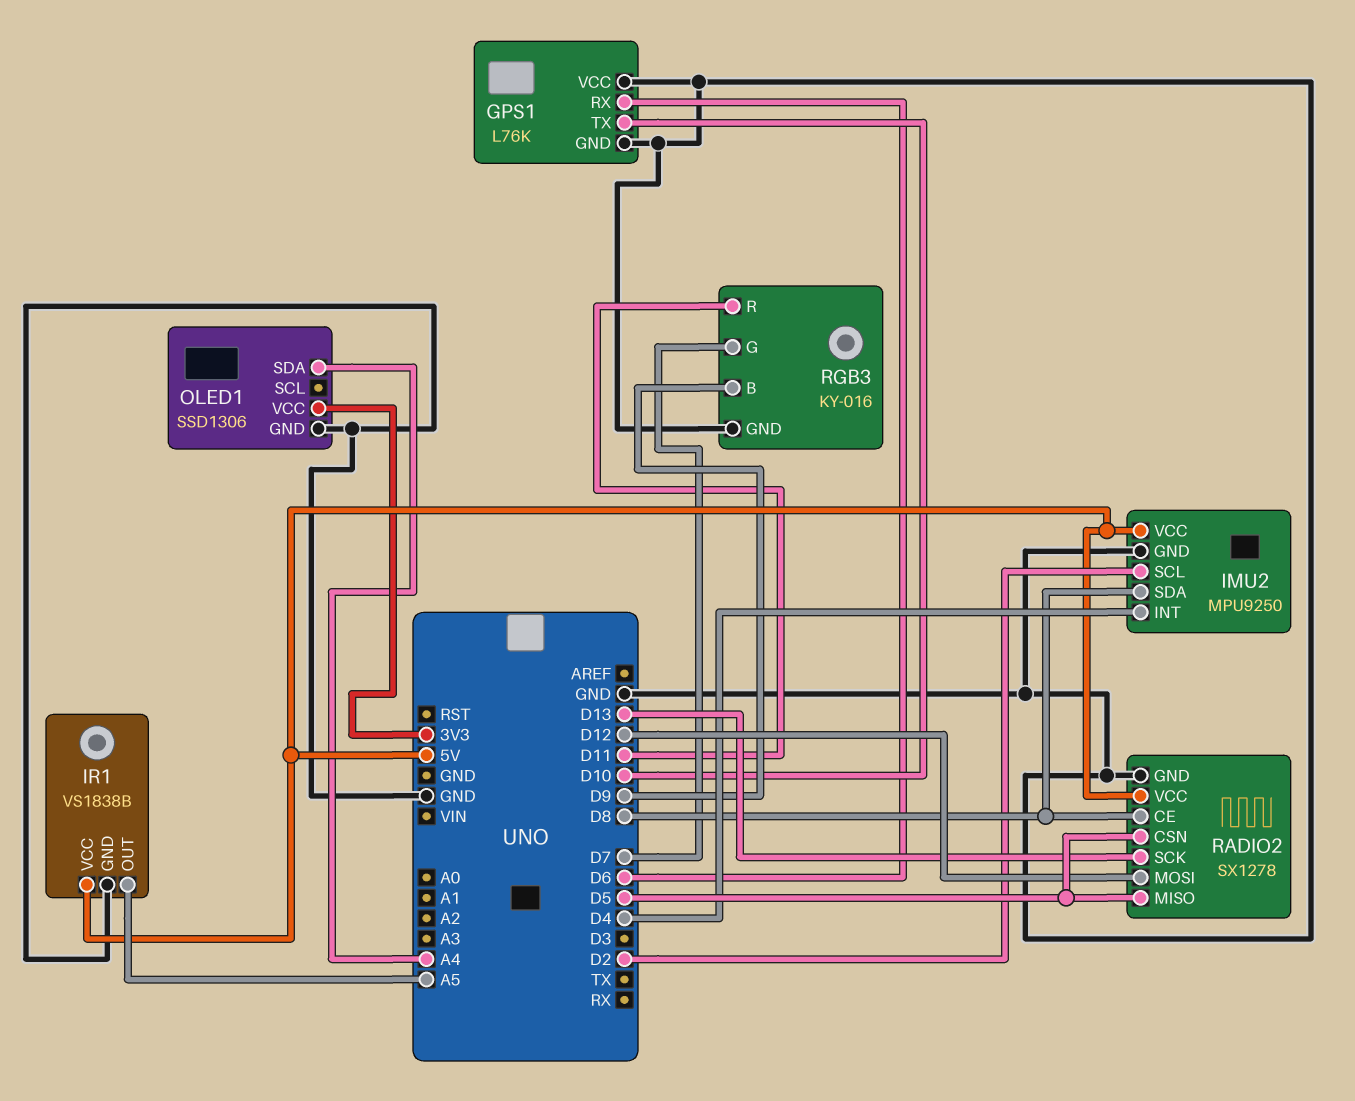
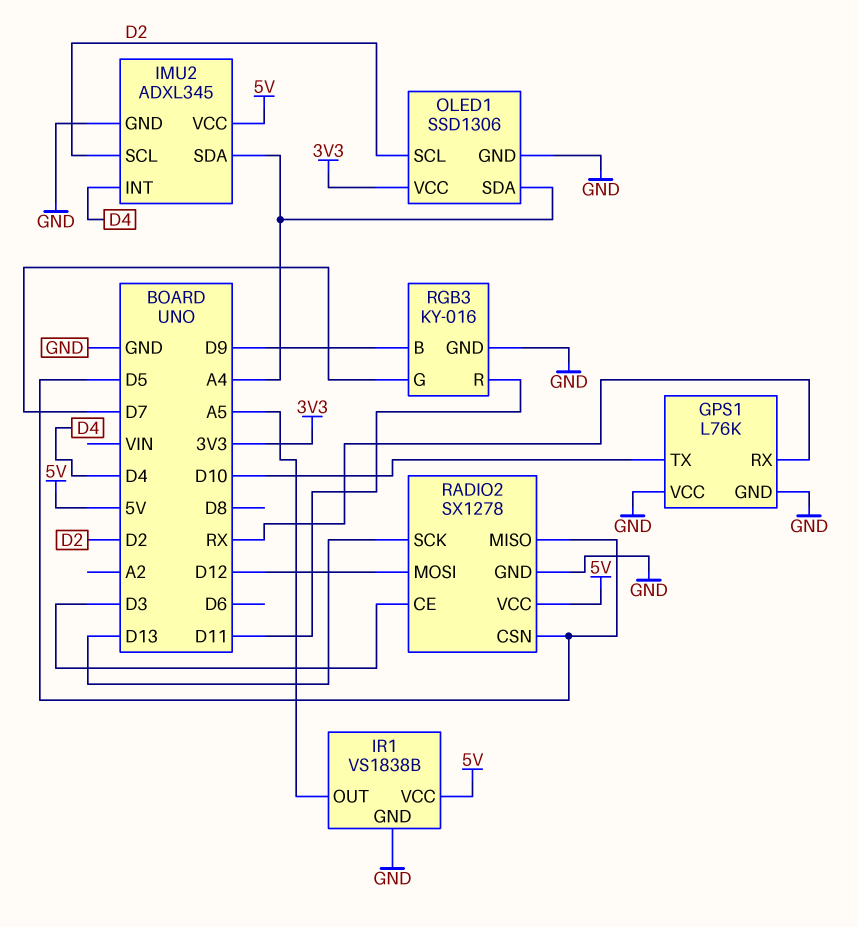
GPS1 pin RX: D6 -> RX
IMU2: MPU9250 -> ADXL345
IMU2 pin SDA: D8 -> A4
OLED1 pin SCL: none -> D2
RADIO2 pin CE: D8 -> D3

